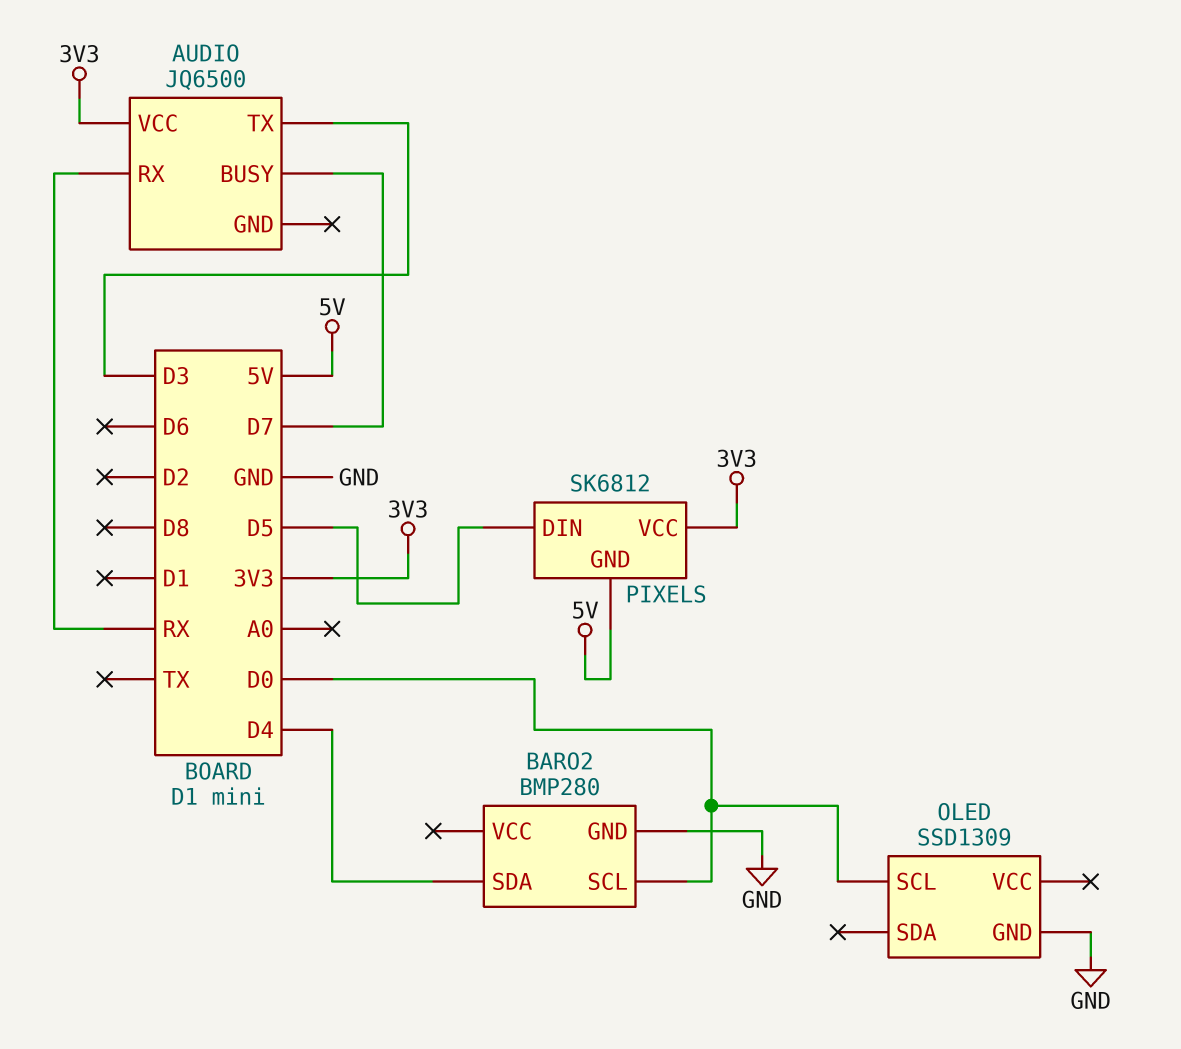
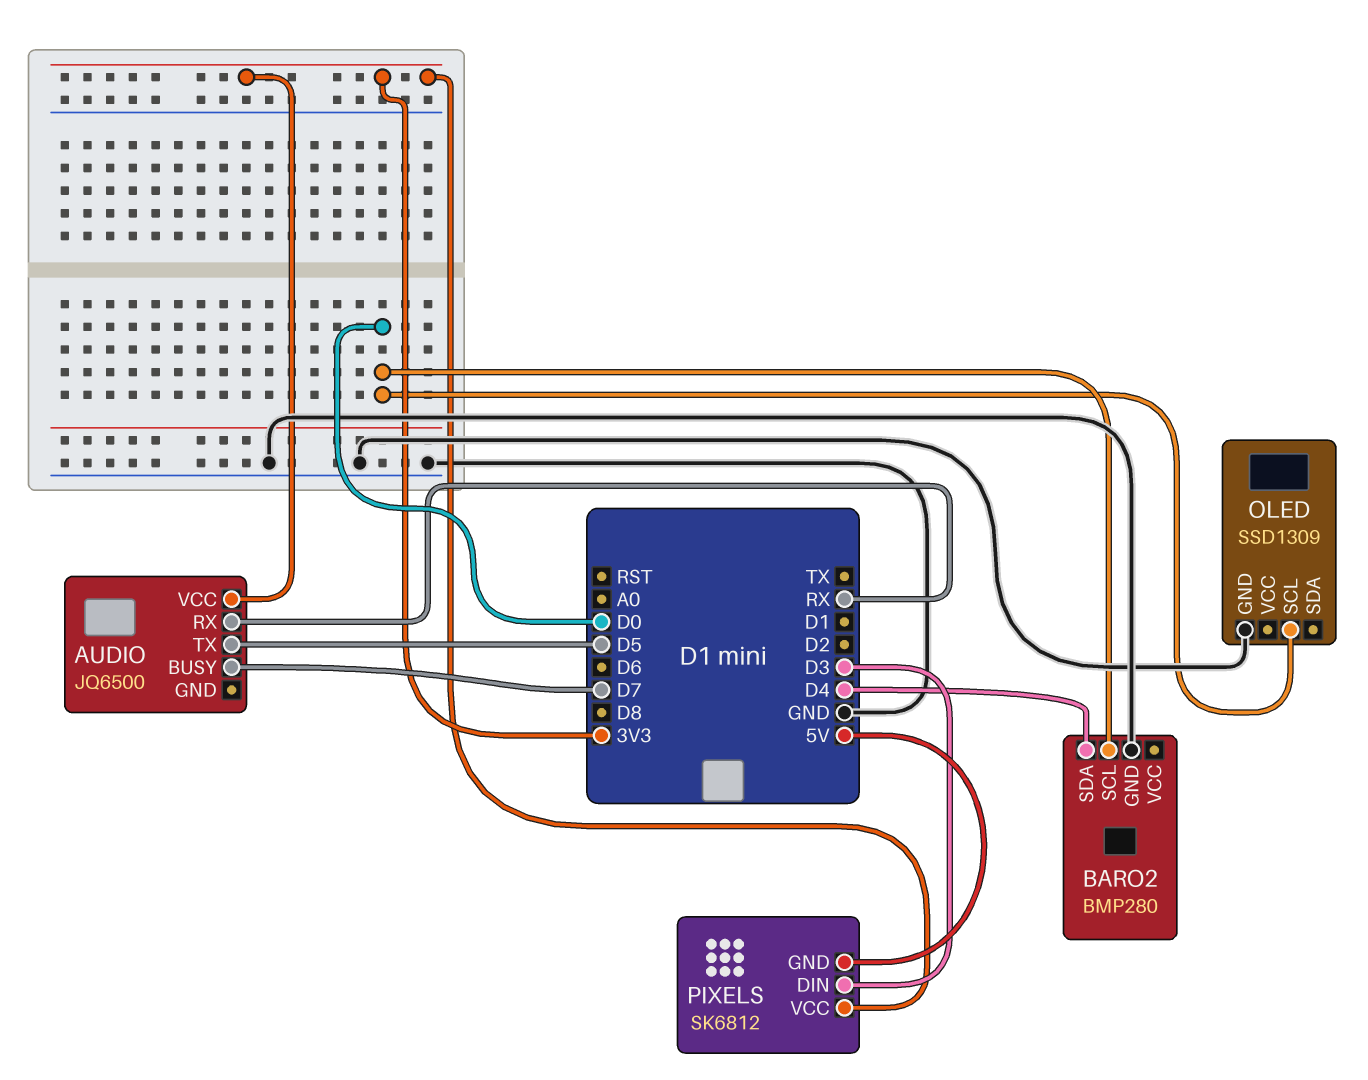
AUDIO pin TX: D3 -> D5
PIXELS pin DIN: D5 -> D3

